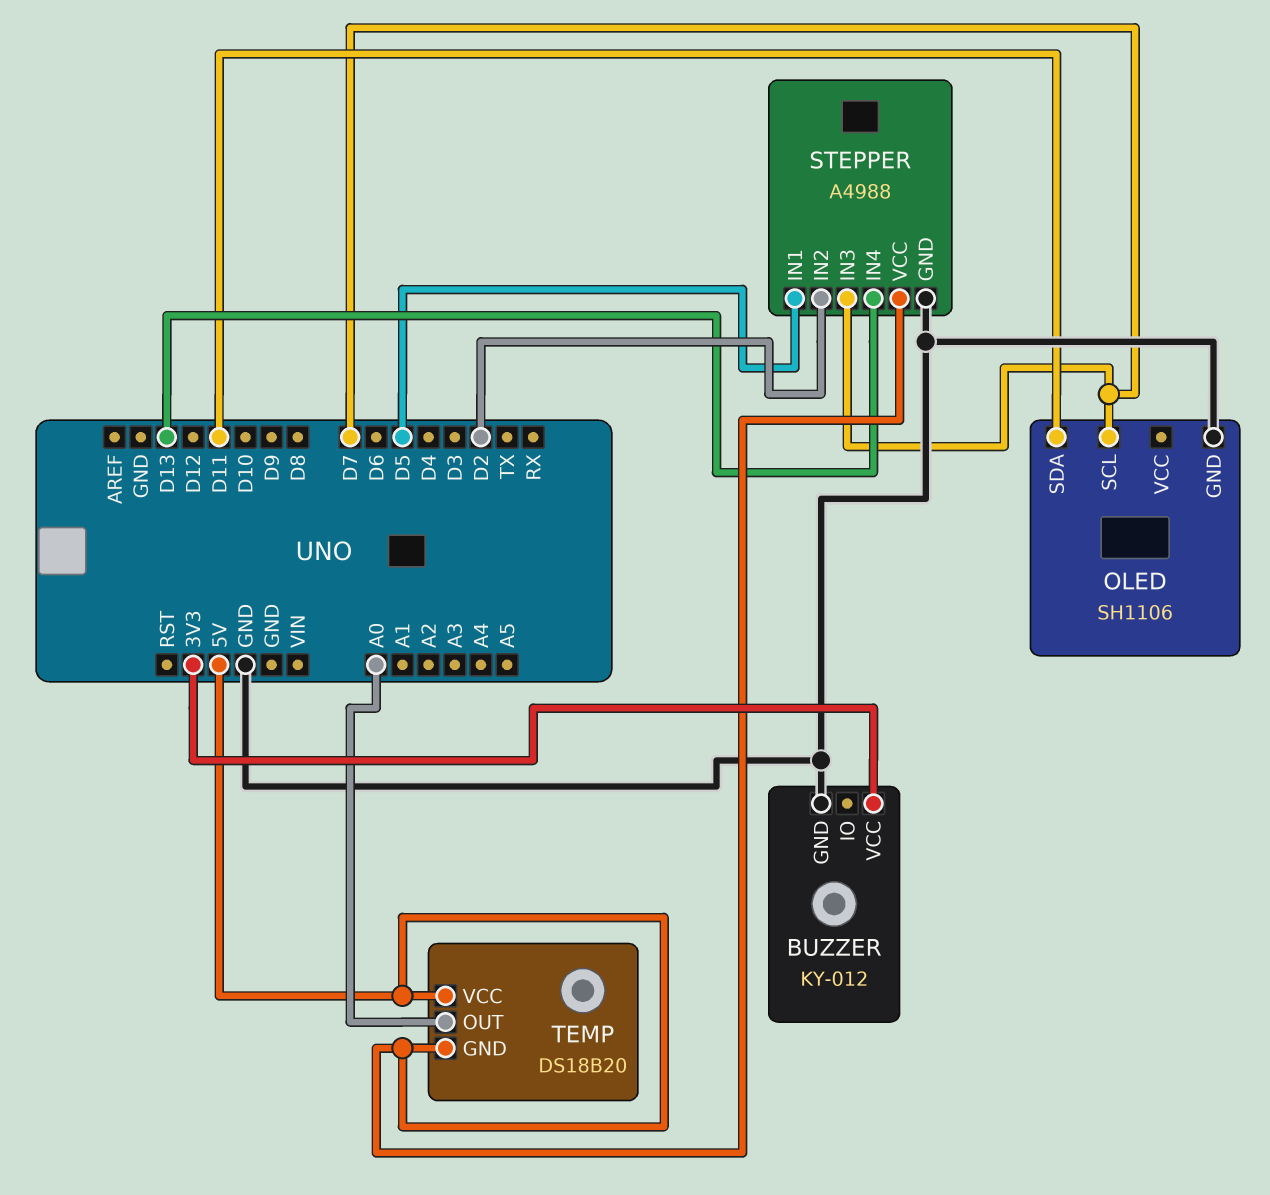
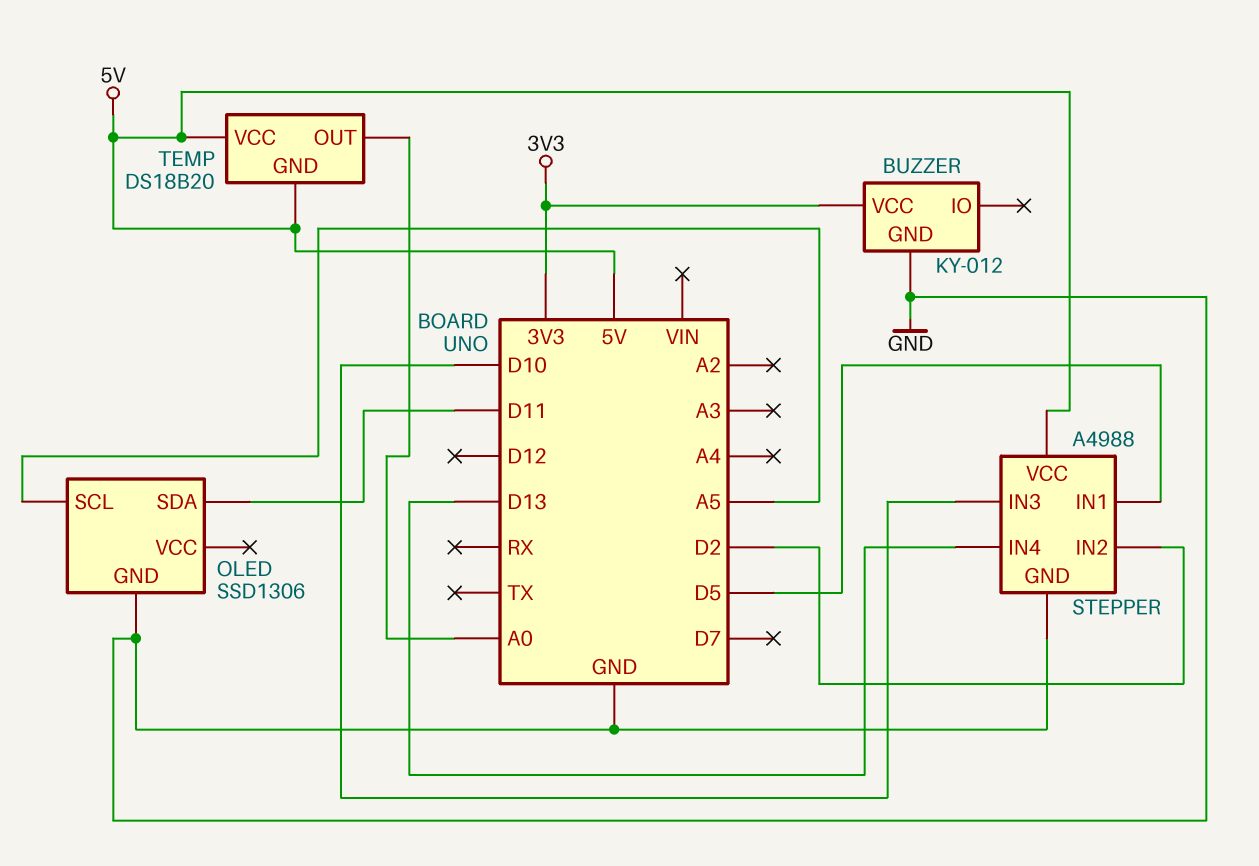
OLED: SH1106 -> SSD1306
OLED pin SCL: D7 -> A5
STEPPER pin IN3: D7 -> D10

